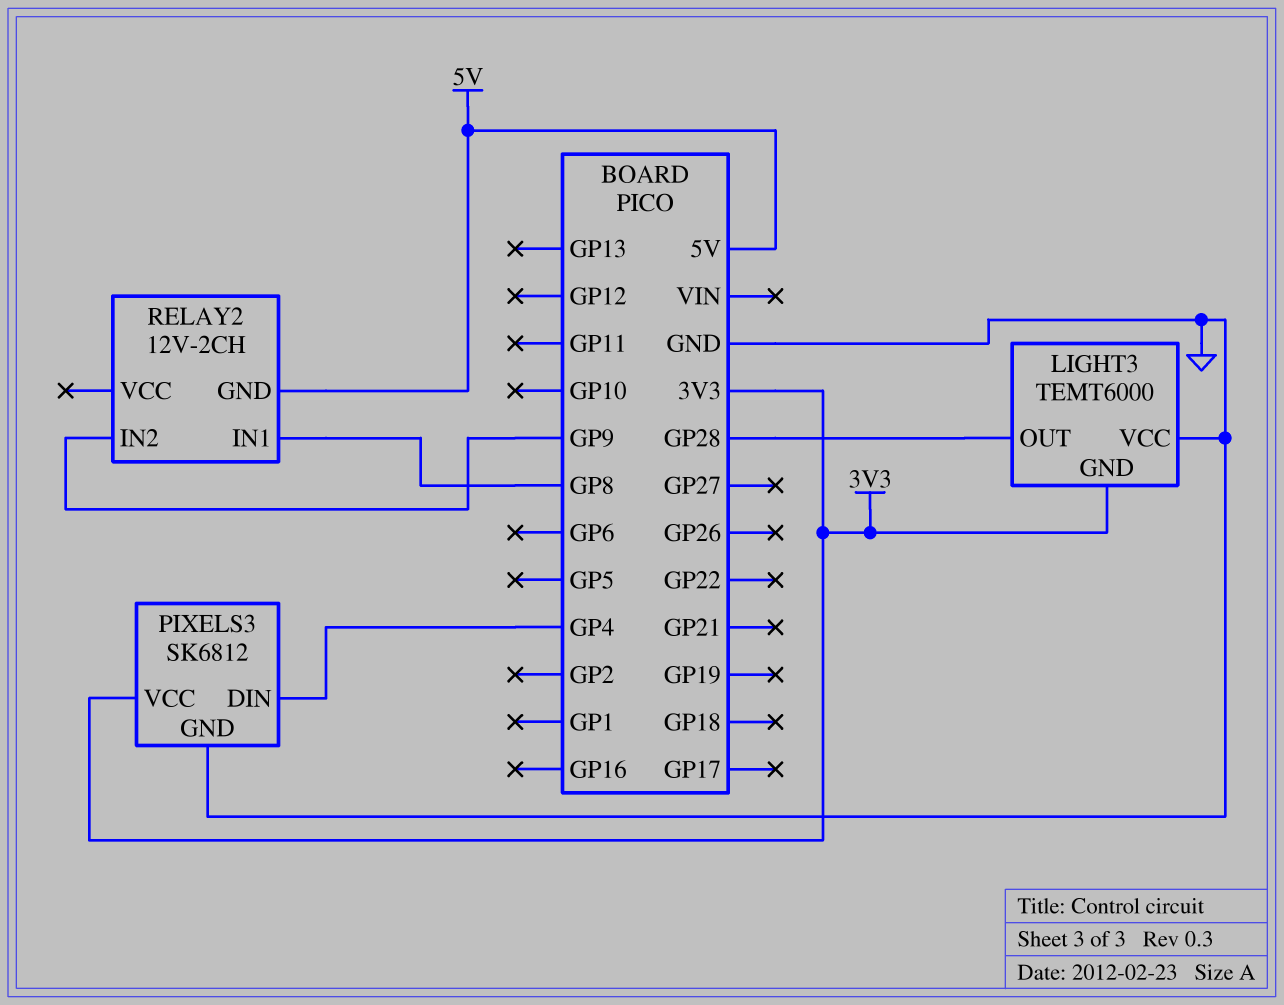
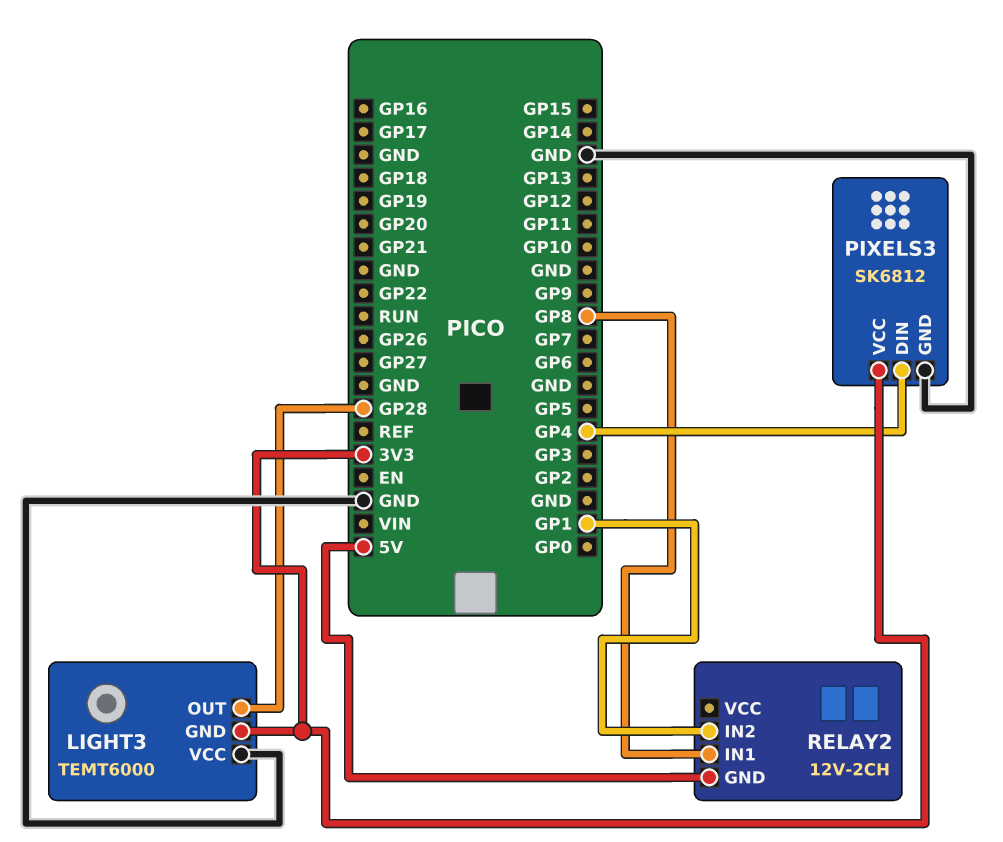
RELAY2 pin IN2: GP9 -> GP1

